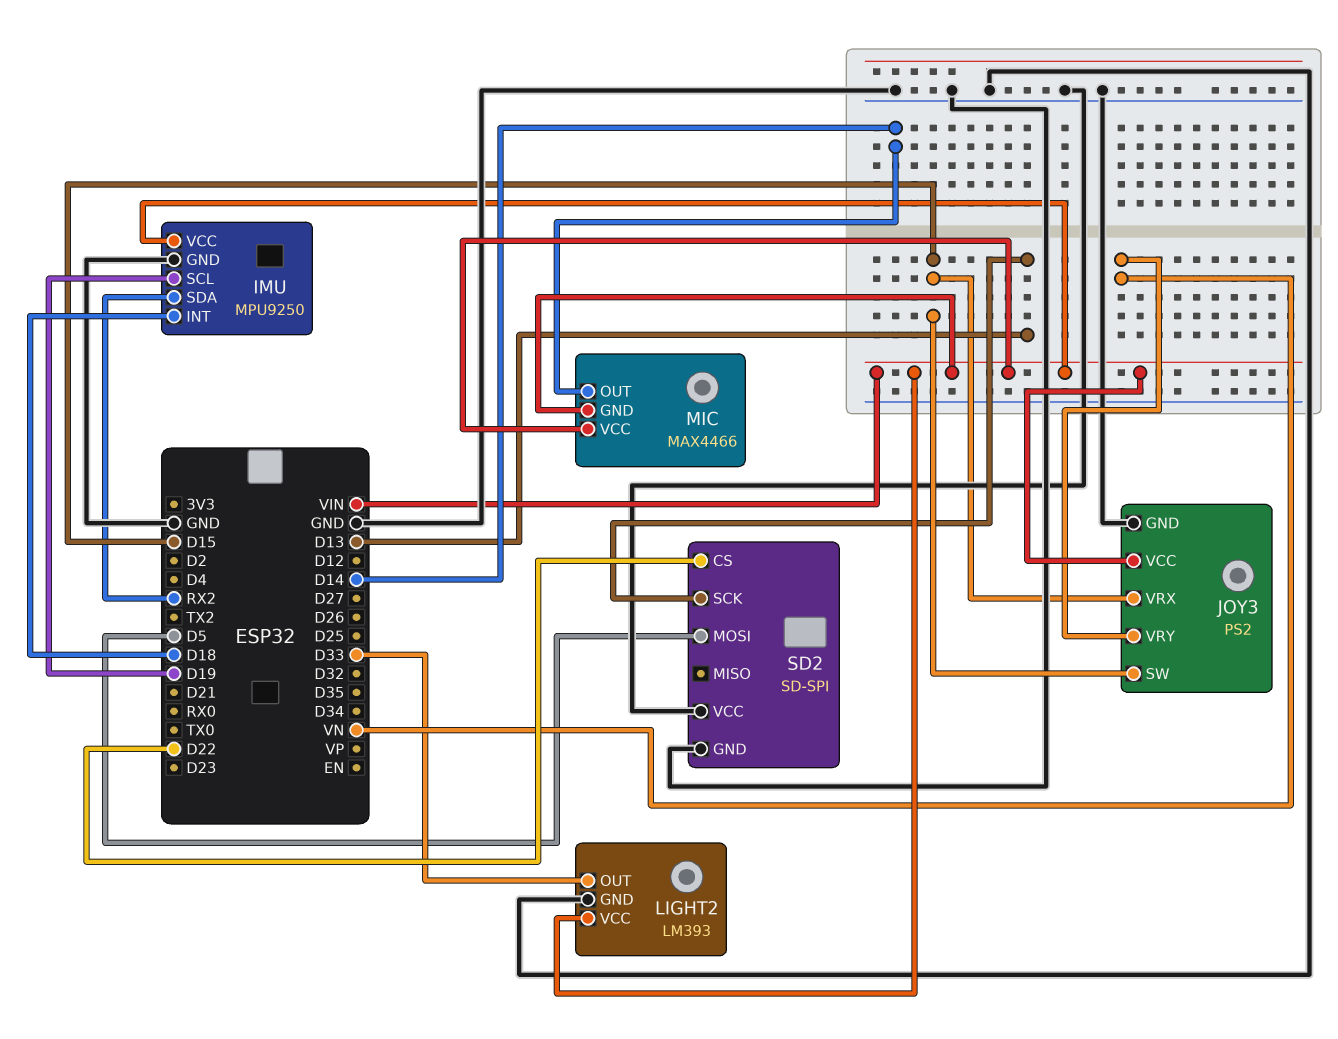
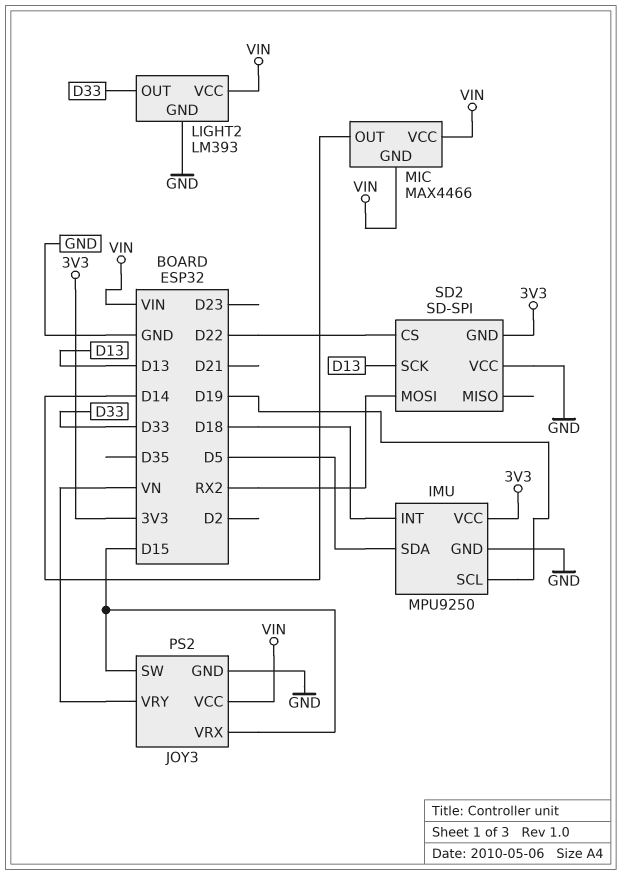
IMU pin SDA: RX2 -> D5
IMU pin VCC: VIN -> 3V3
SD2 pin GND: GND -> 3V3
SD2 pin MOSI: D5 -> RX2

